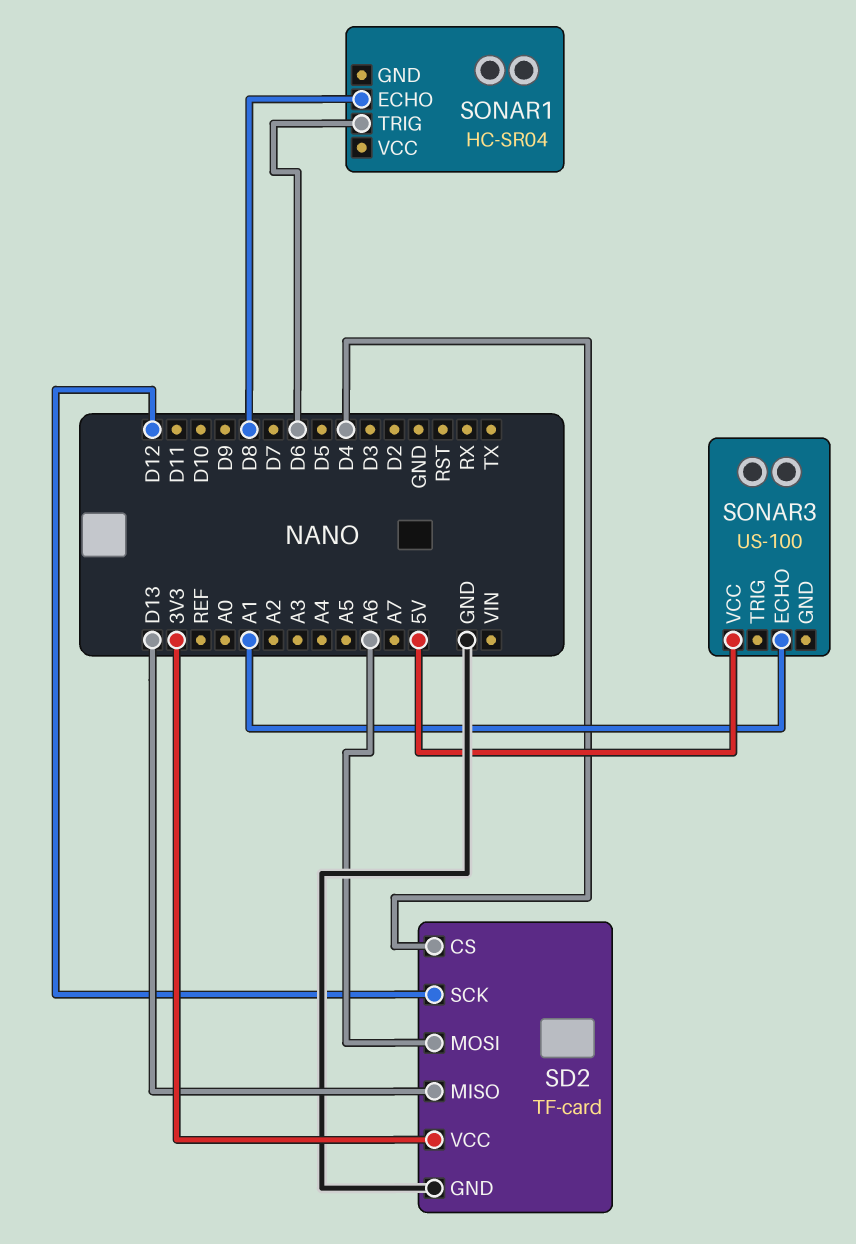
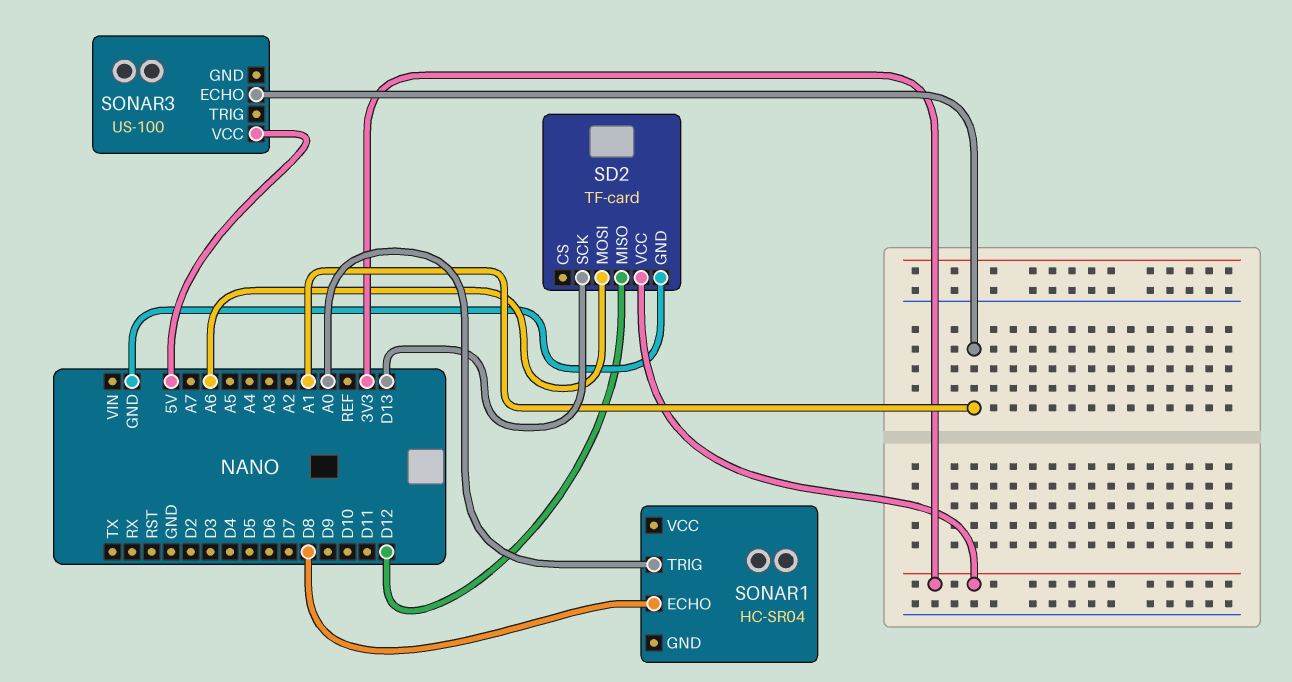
SD2 pin CS: D4 -> none
SD2 pin MISO: D13 -> D12
SD2 pin SCK: D12 -> D13
SONAR1 pin TRIG: D6 -> A0

